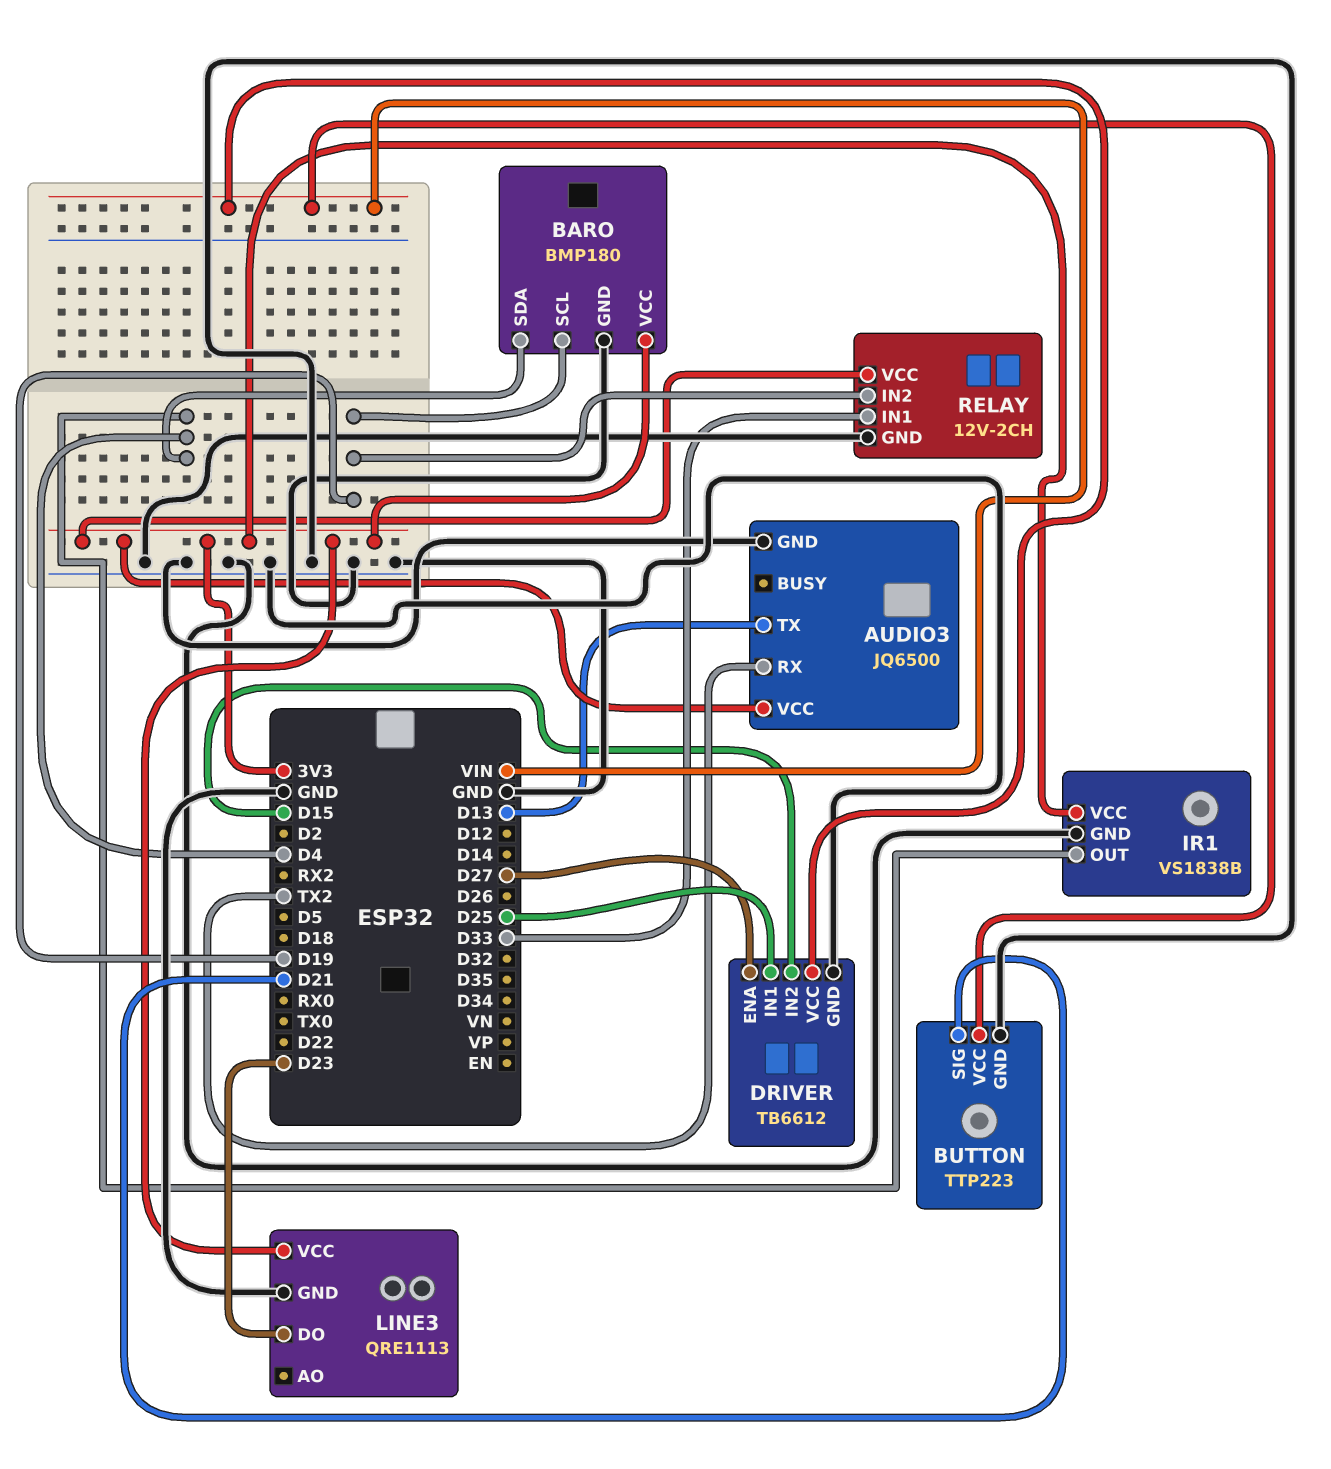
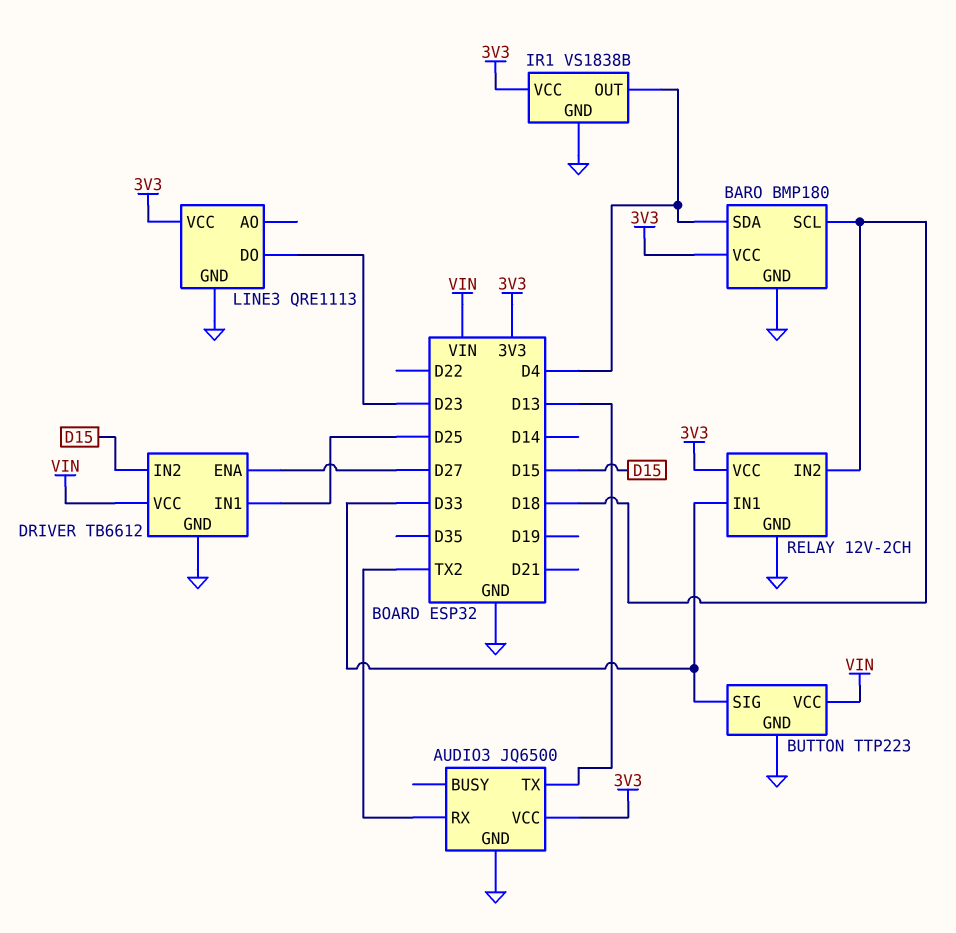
BARO pin SCL: D19 -> D18
BUTTON pin SIG: D21 -> D33
RELAY pin IN2: D19 -> D18

